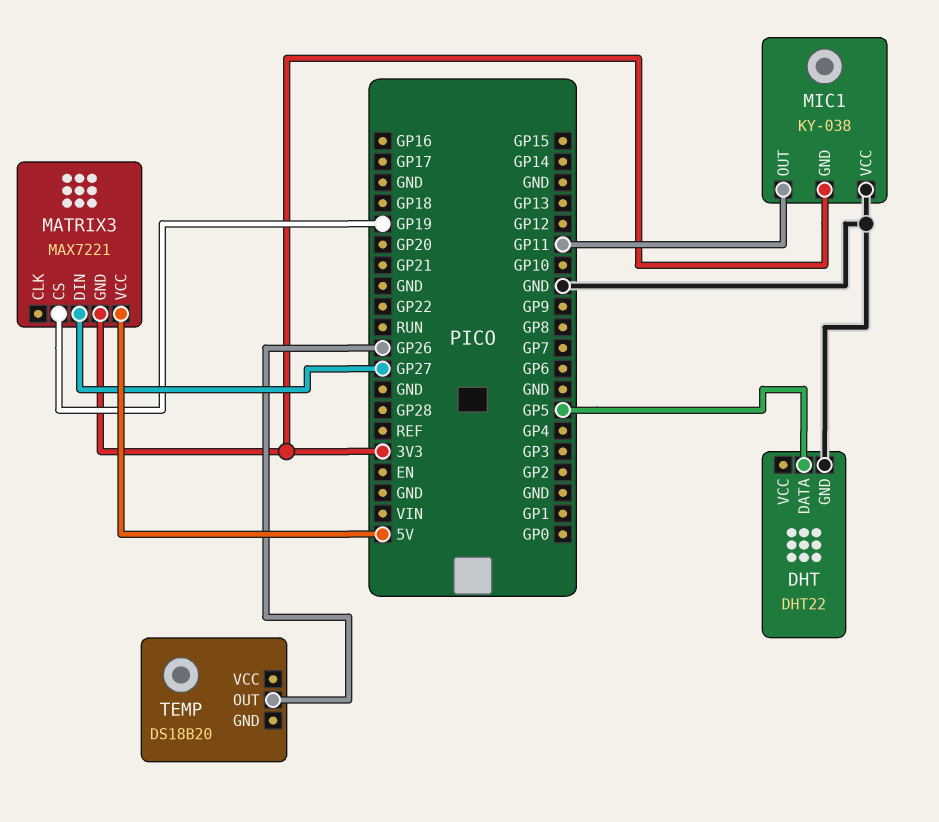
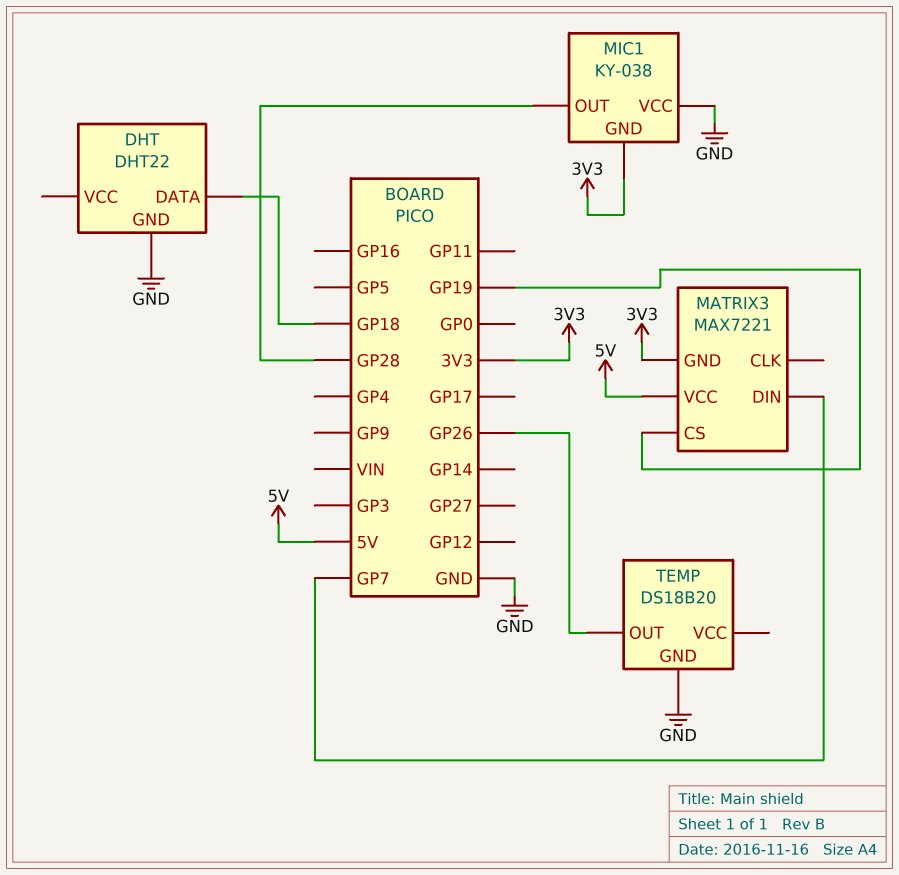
DHT pin DATA: GP5 -> GP18
MATRIX3 pin DIN: GP27 -> GP7
MIC1 pin OUT: GP11 -> GP28
TEMP pin GND: none -> GND

